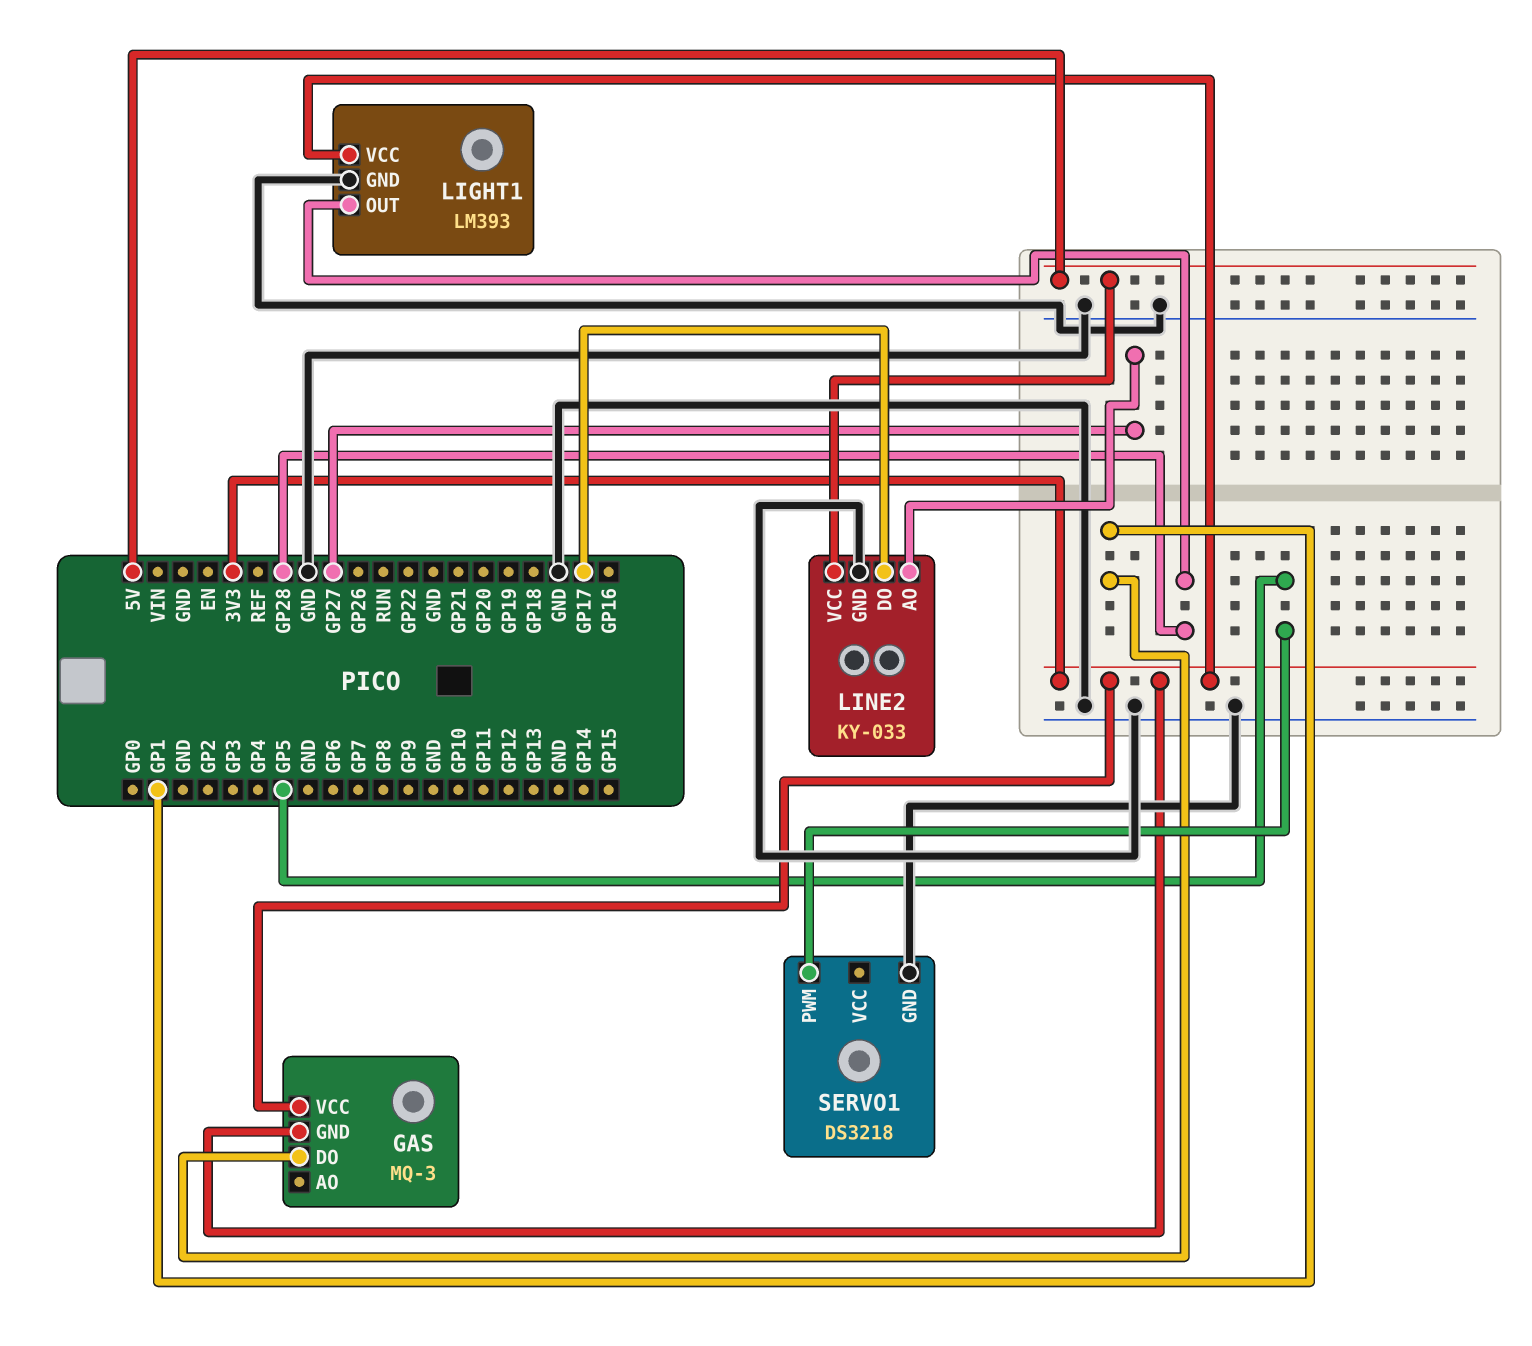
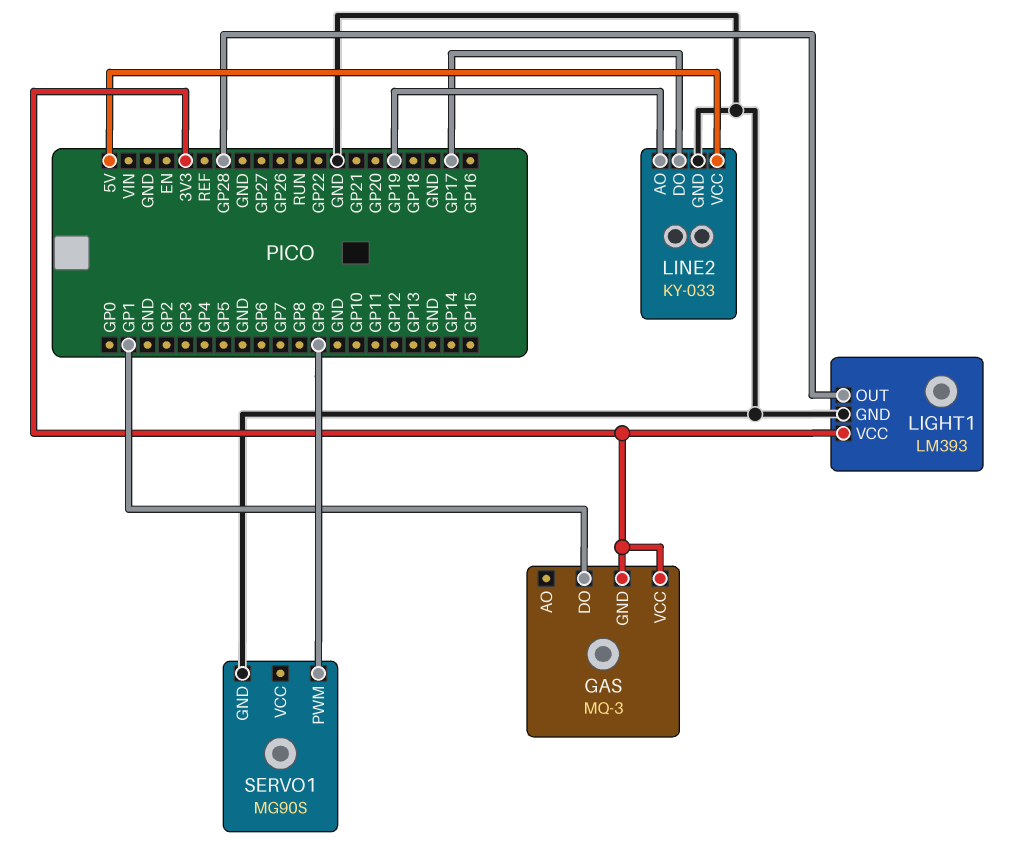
LINE2 pin AO: GP27 -> GP19
SERVO1: DS3218 -> MG90S
SERVO1 pin PWM: GP5 -> GP9

